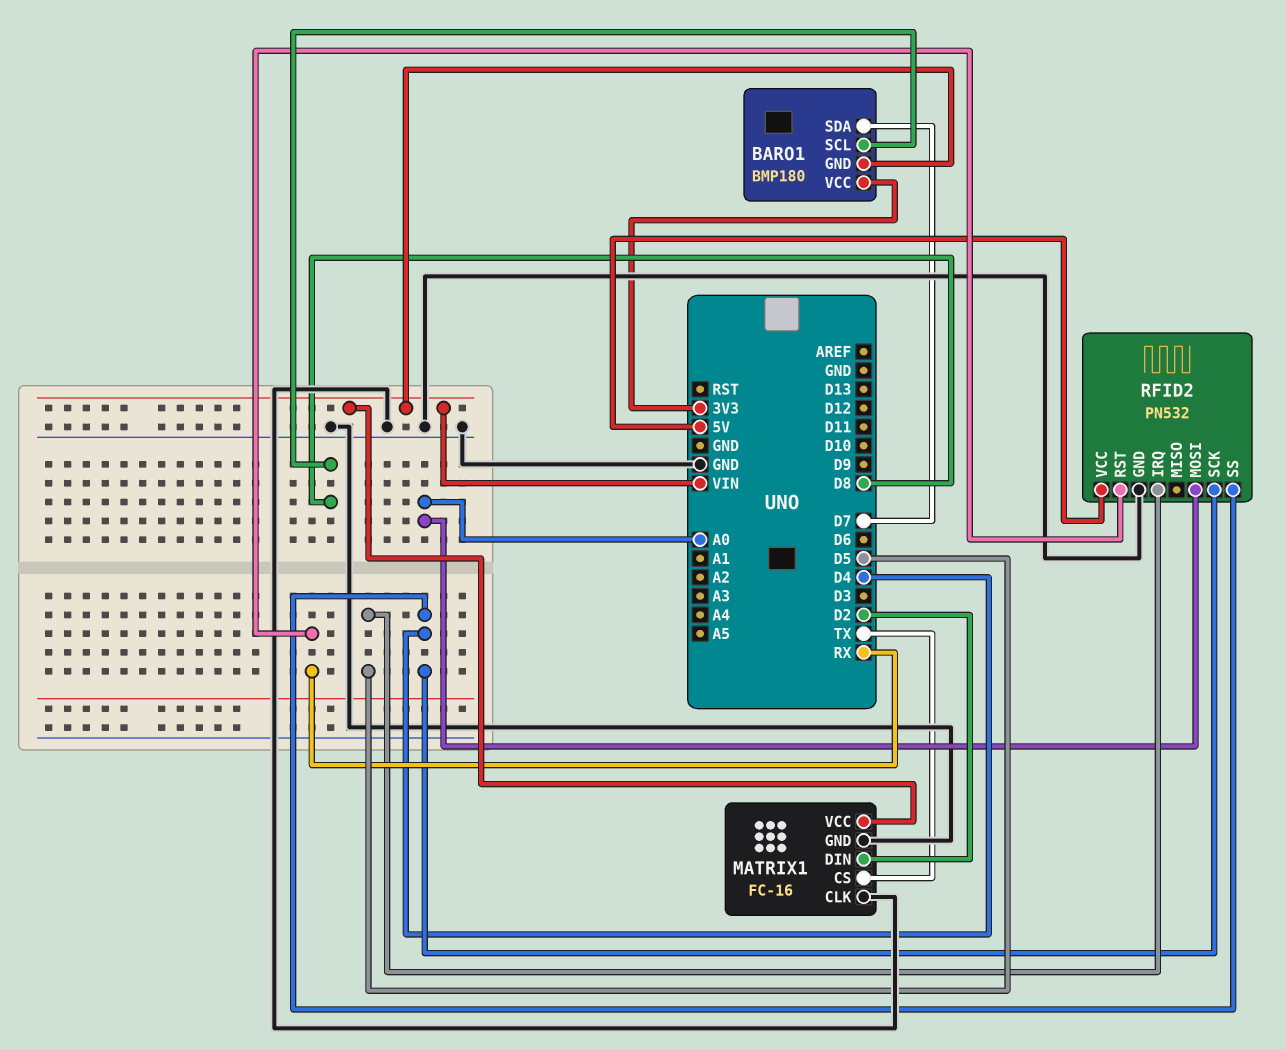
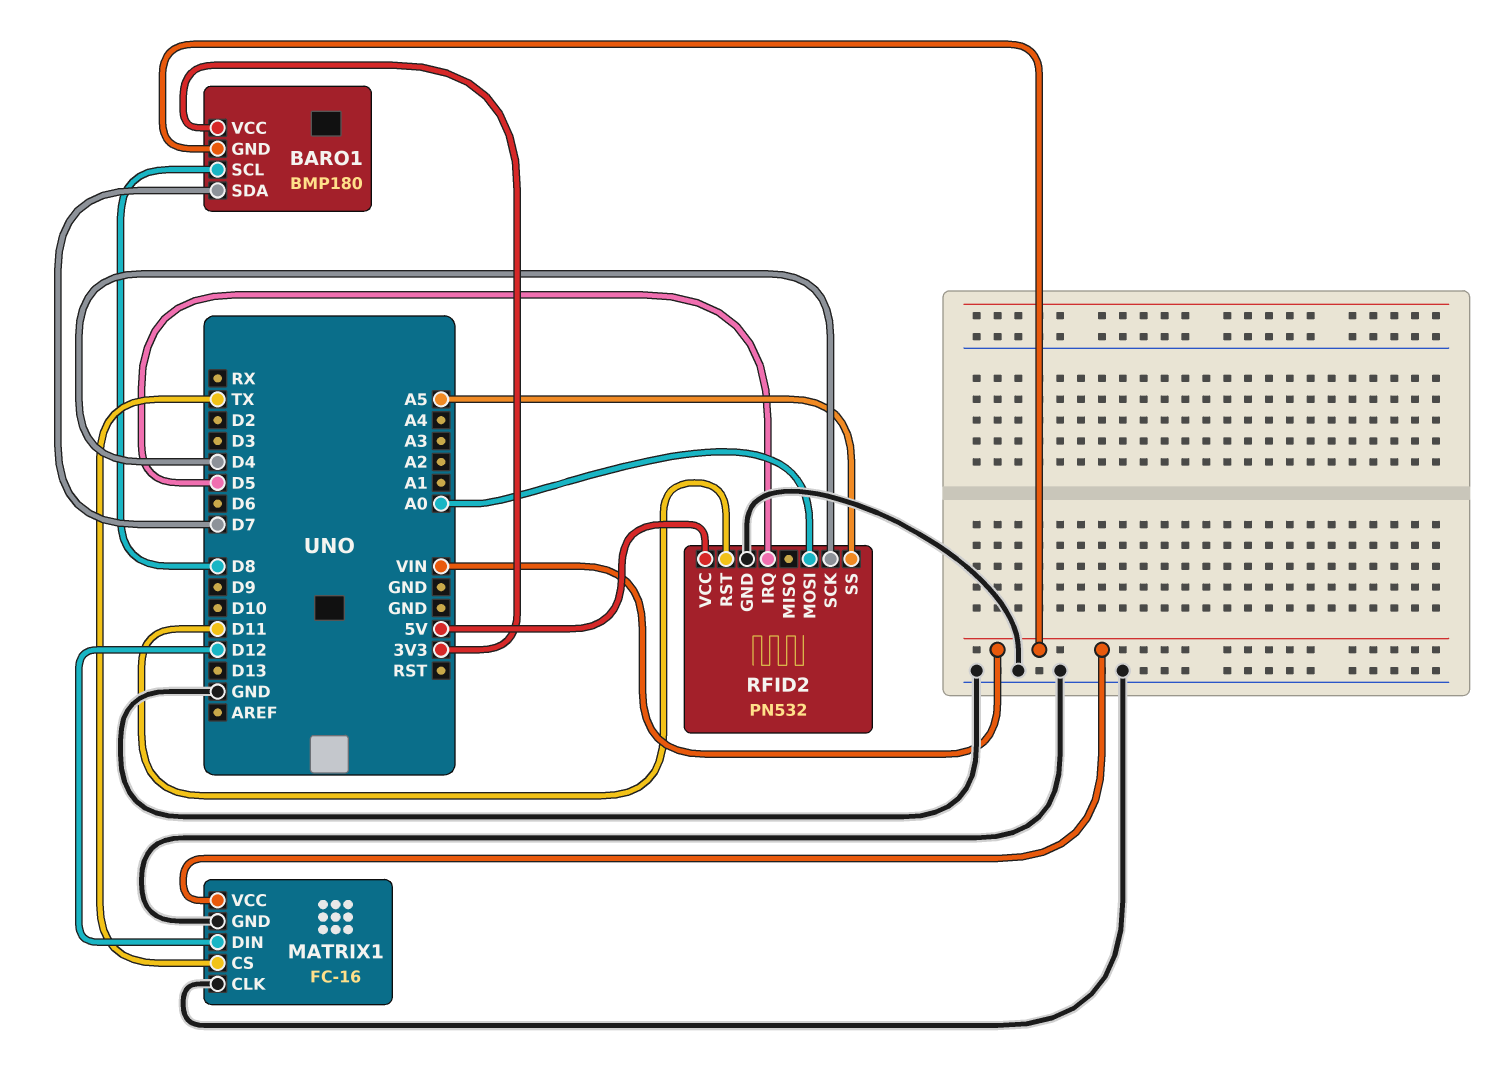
MATRIX1 pin DIN: D2 -> D12
RFID2 pin RST: RX -> D11
RFID2 pin SS: D4 -> A5

